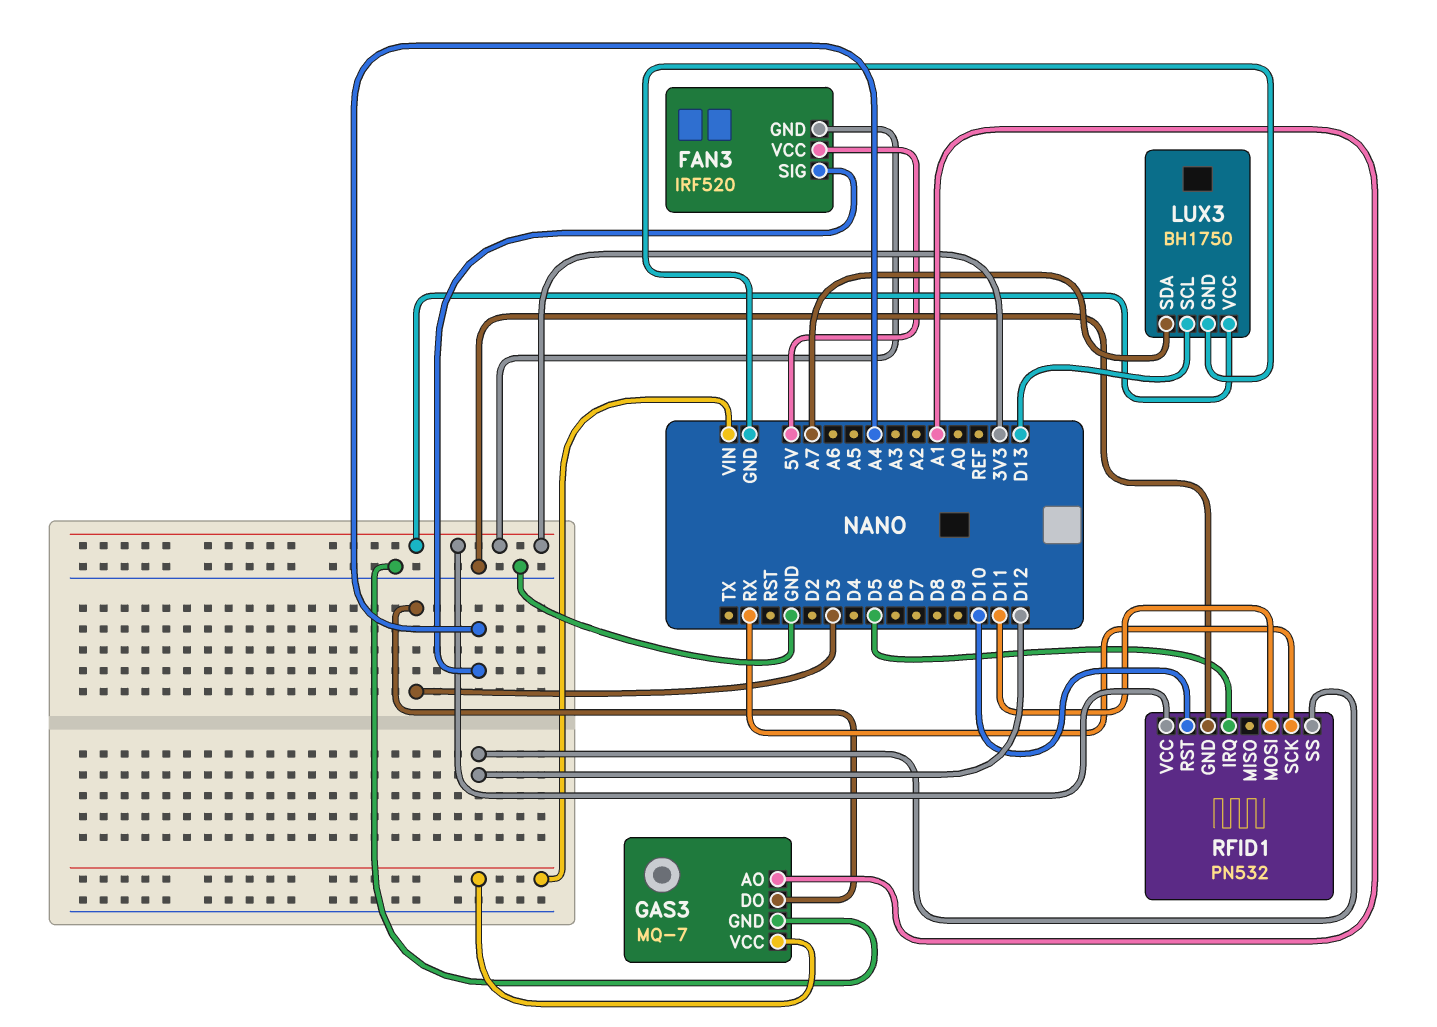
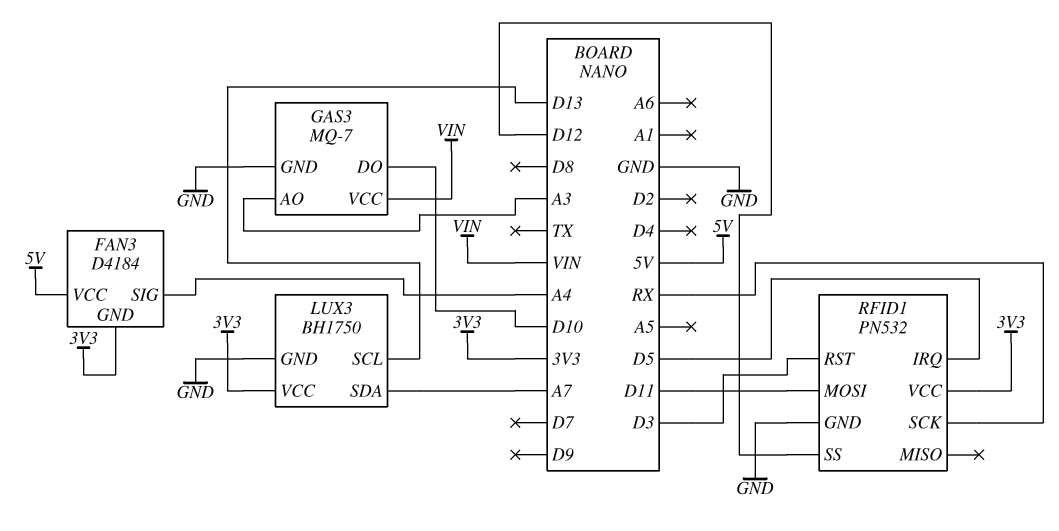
FAN3: IRF520 -> D4184
GAS3 pin AO: A1 -> A3
GAS3 pin DO: D3 -> D10
RFID1 pin RST: D10 -> D3

